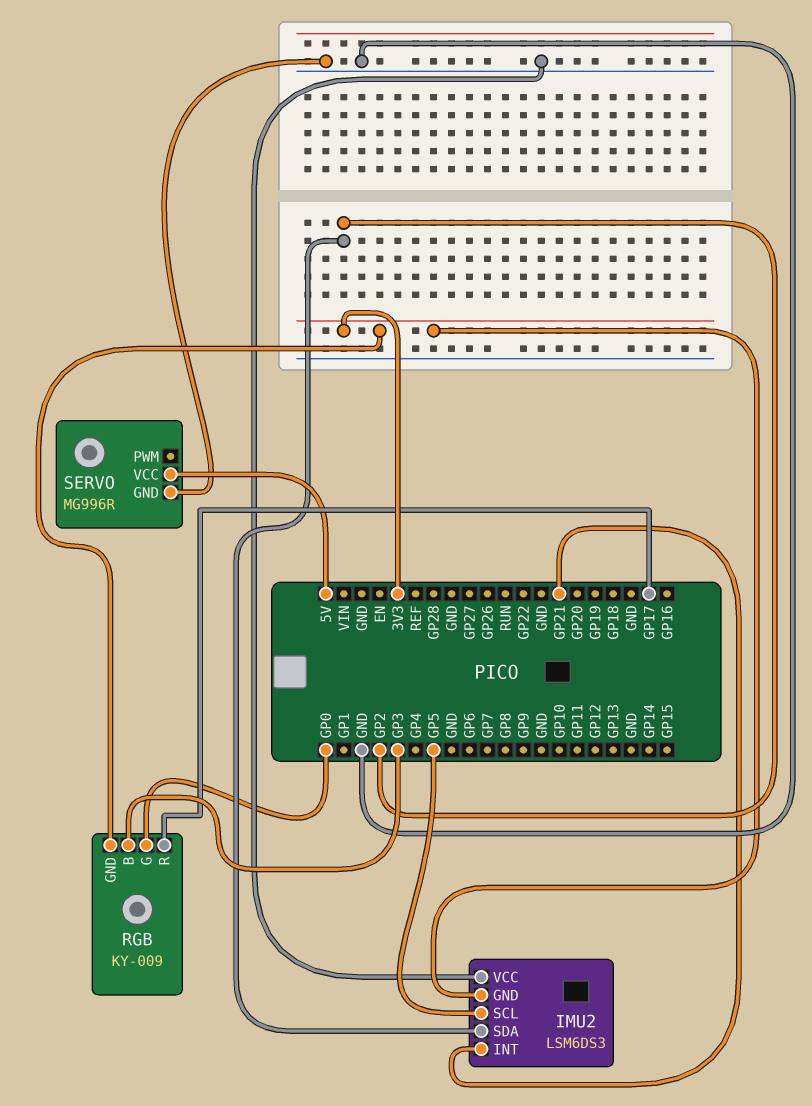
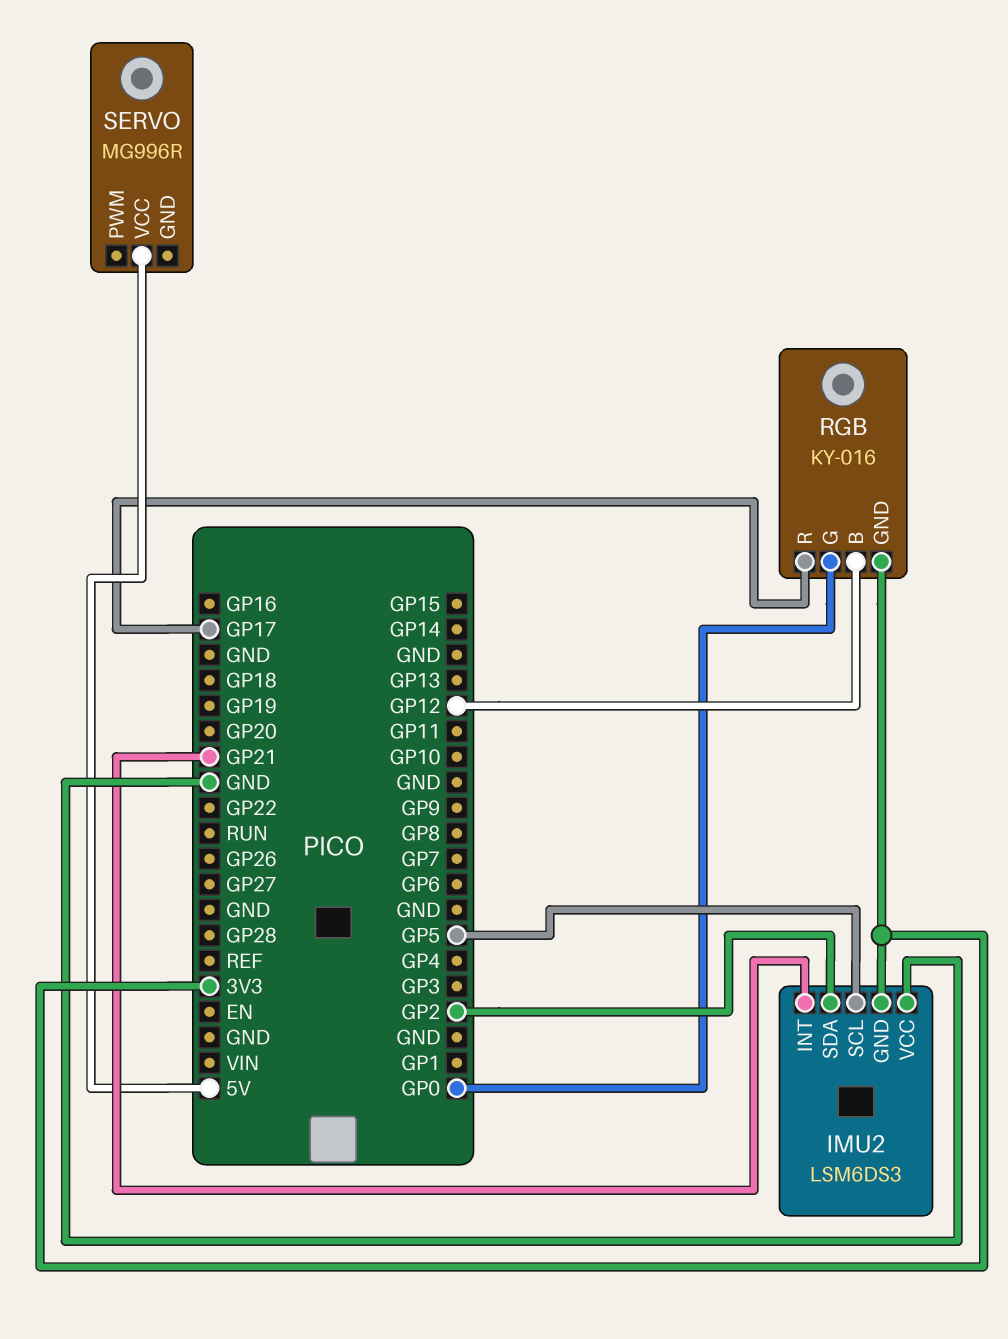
RGB: KY-009 -> KY-016
RGB pin B: GP3 -> GP12
SERVO pin GND: GND -> none

